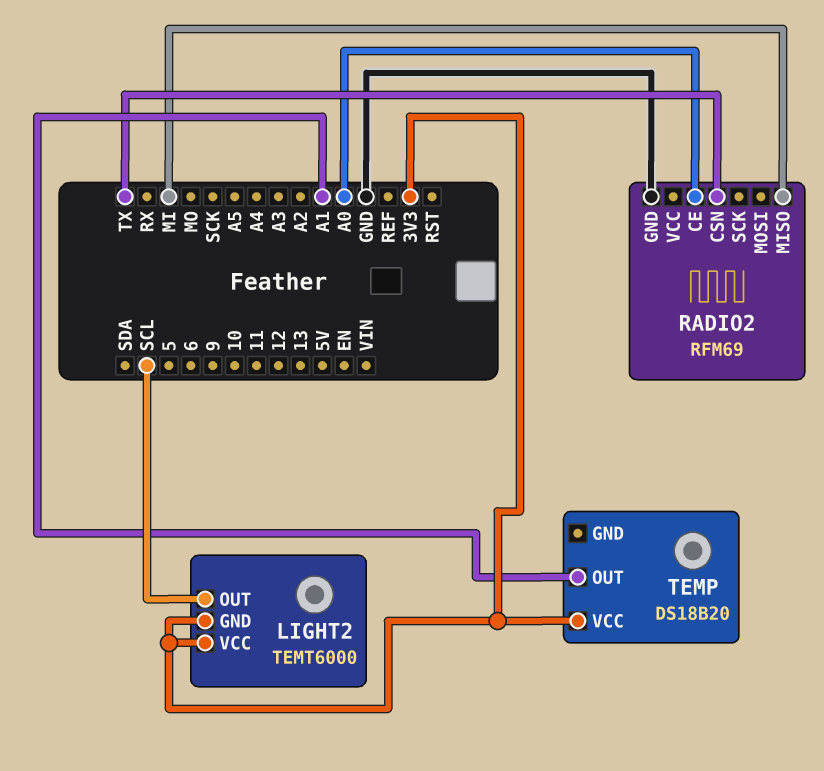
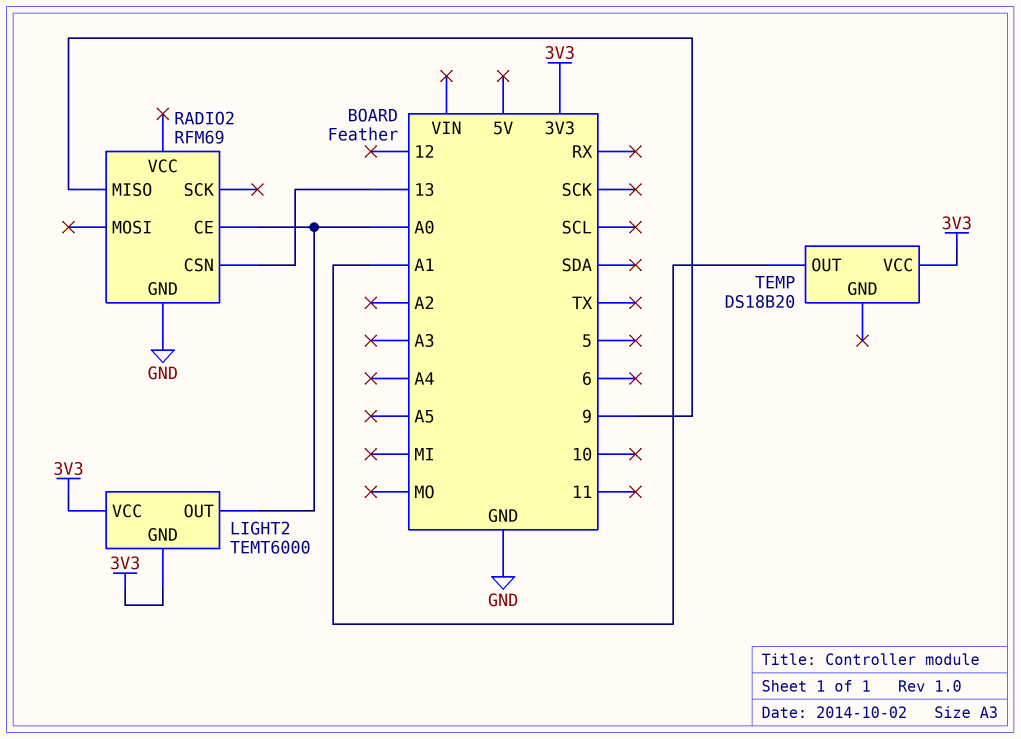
LIGHT2 pin OUT: SCL -> A0
RADIO2 pin CSN: TX -> 13
RADIO2 pin MISO: MI -> 9

